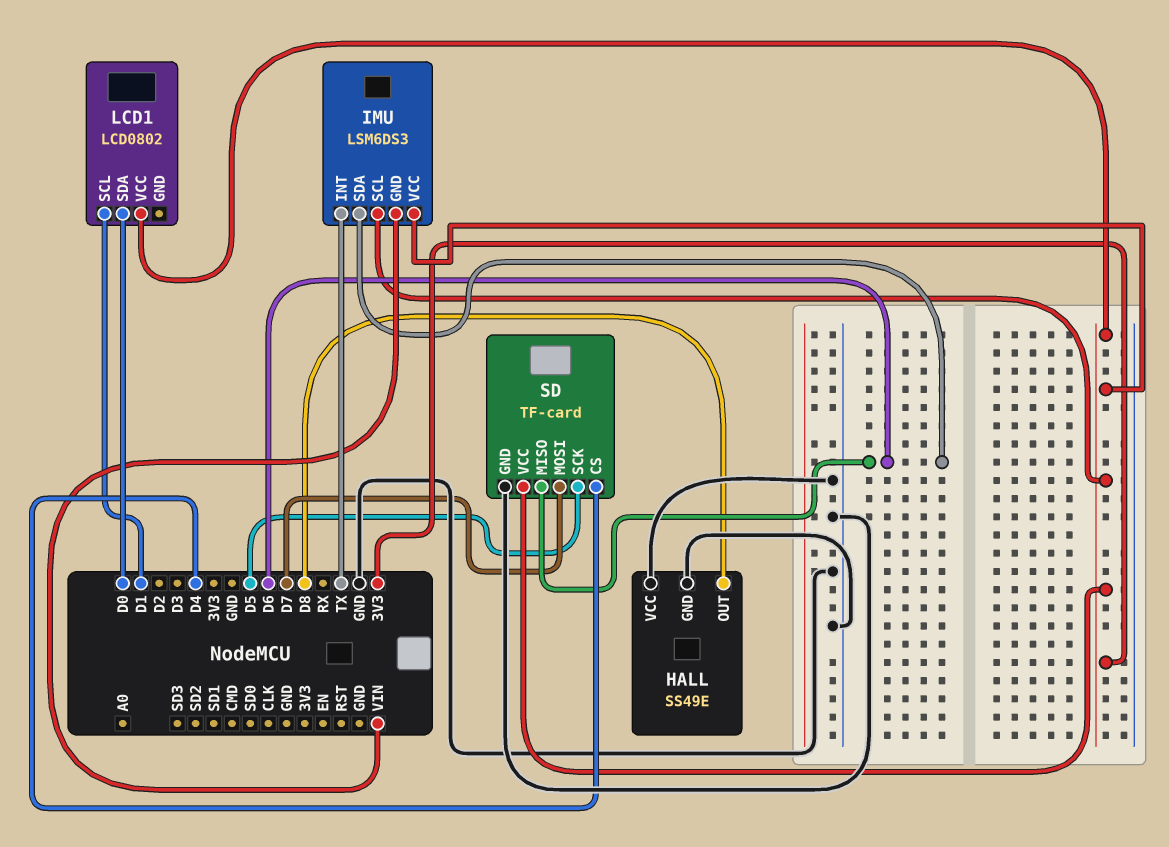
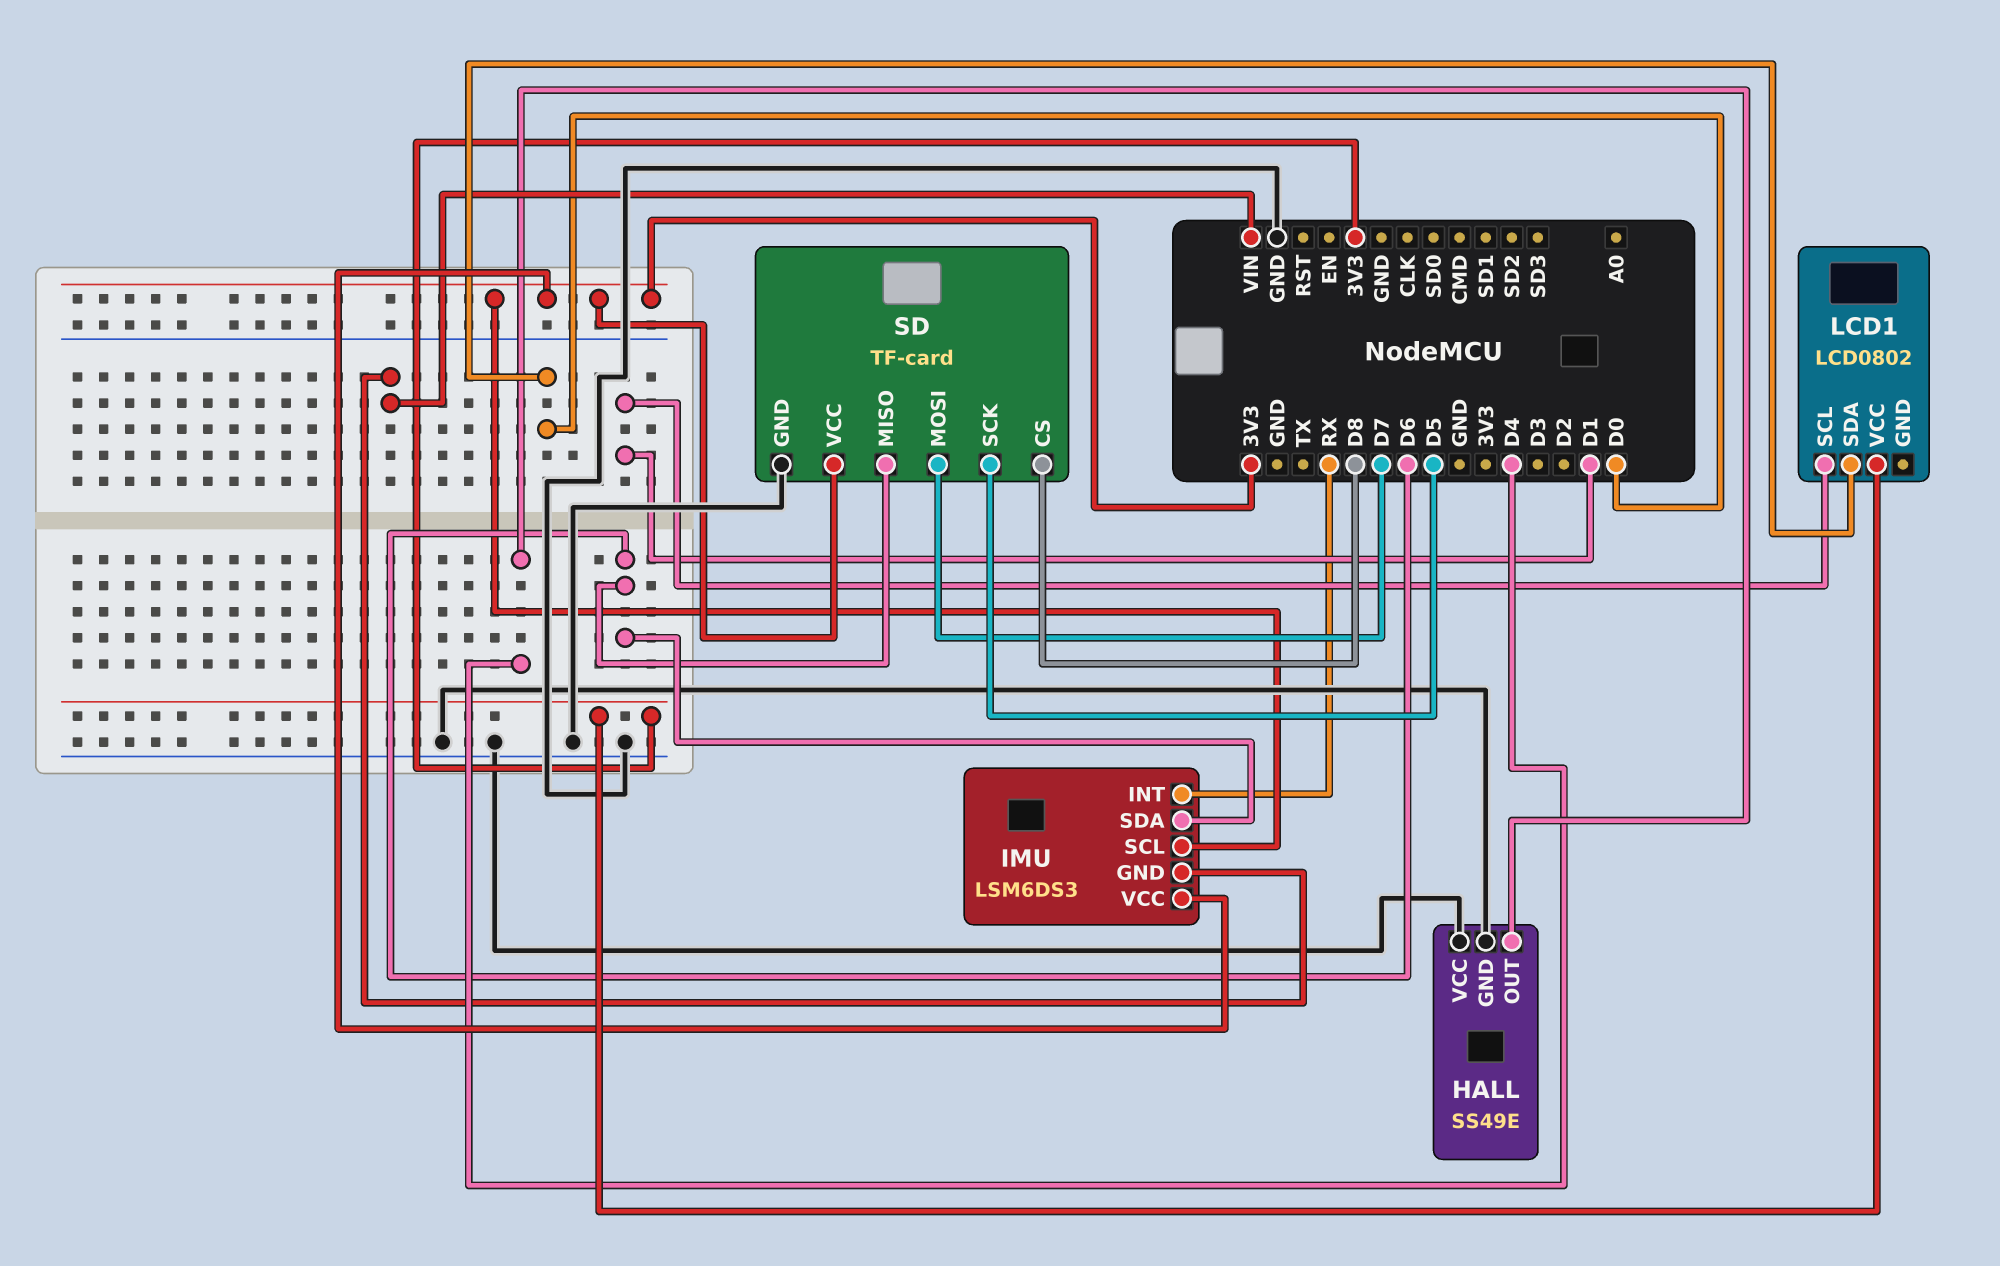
HALL pin OUT: D8 -> D4
IMU pin INT: TX -> RX
SD pin CS: D4 -> D8

